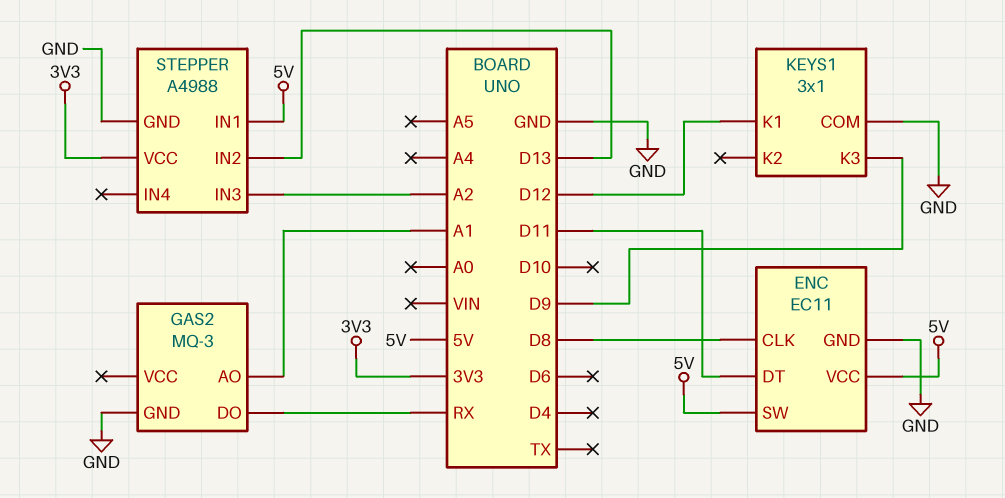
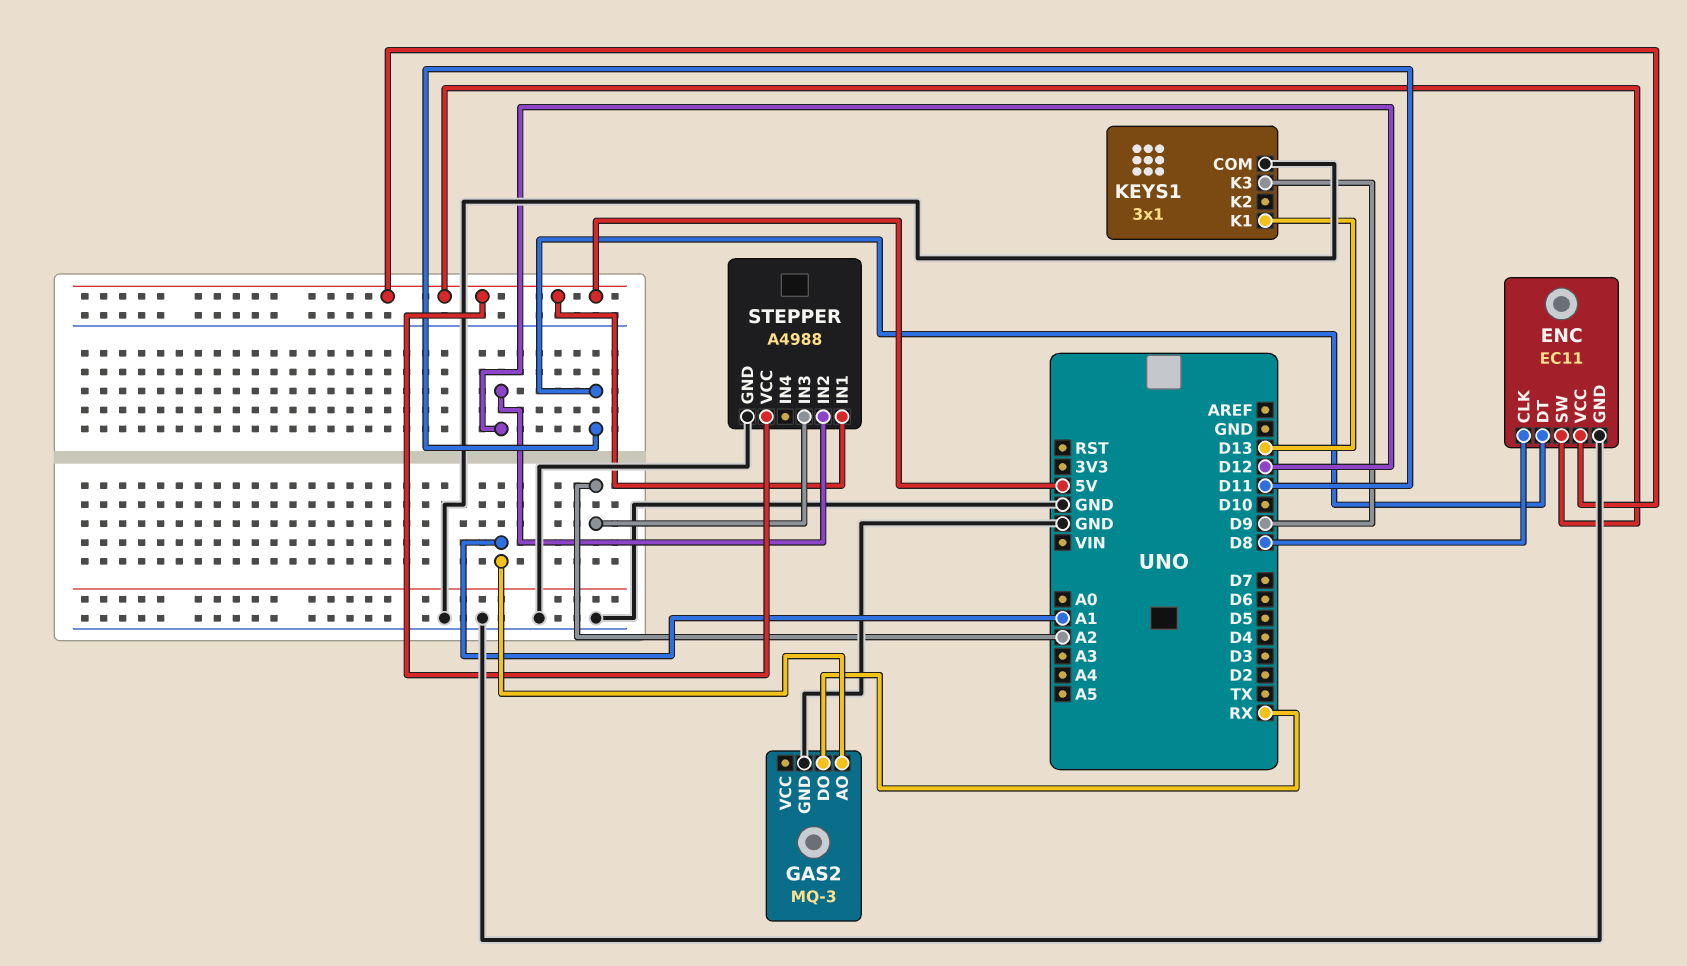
KEYS1 pin K1: D12 -> D13
STEPPER pin IN2: D13 -> D12
STEPPER pin VCC: 3V3 -> 5V

